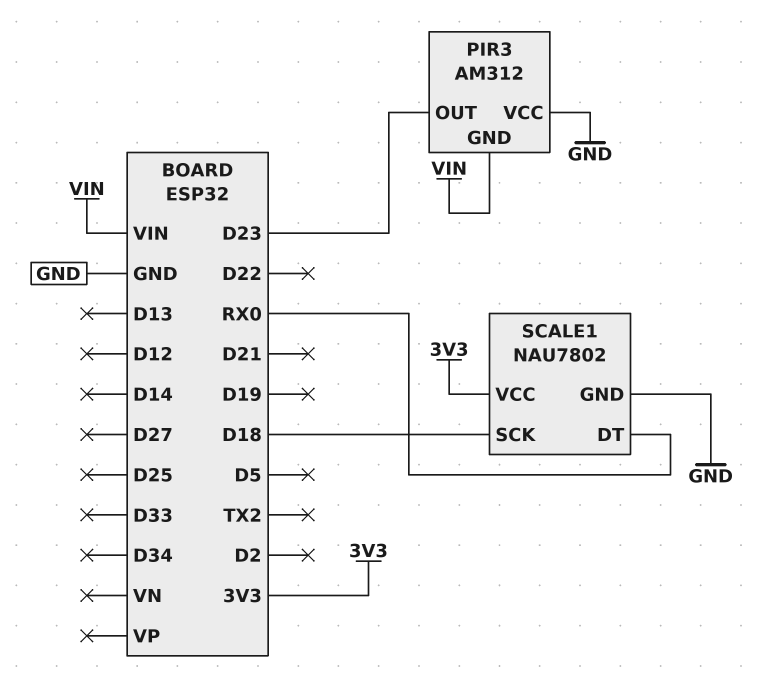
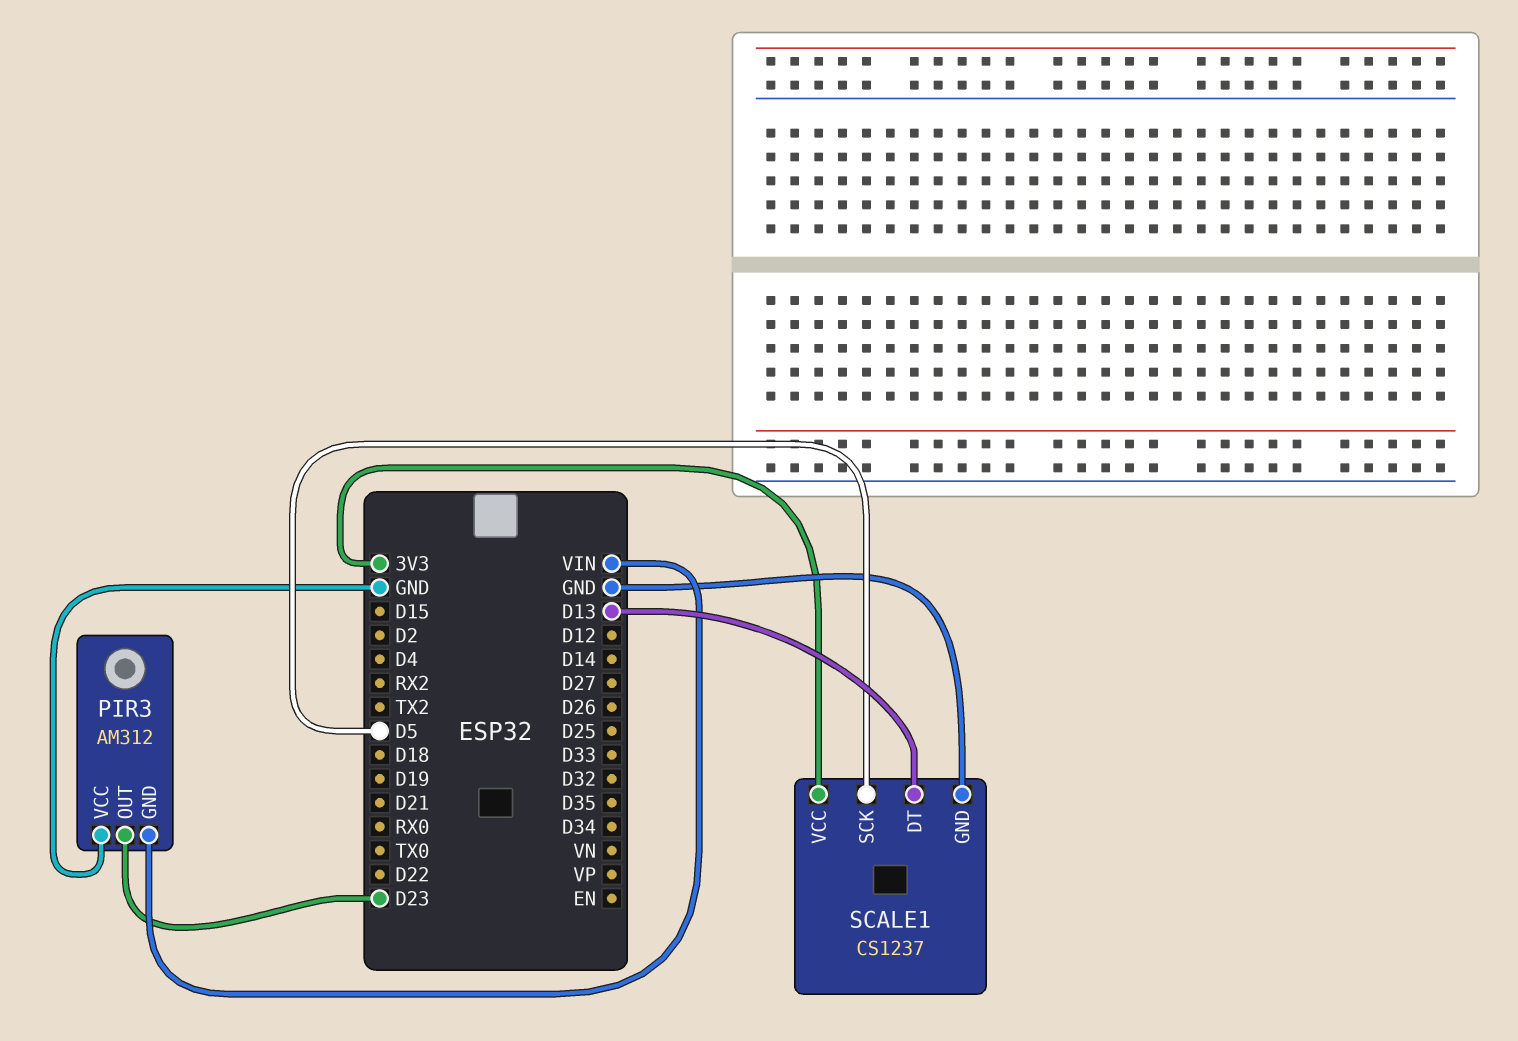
SCALE1: NAU7802 -> CS1237
SCALE1 pin DT: RX0 -> D13
SCALE1 pin SCK: D18 -> D5

